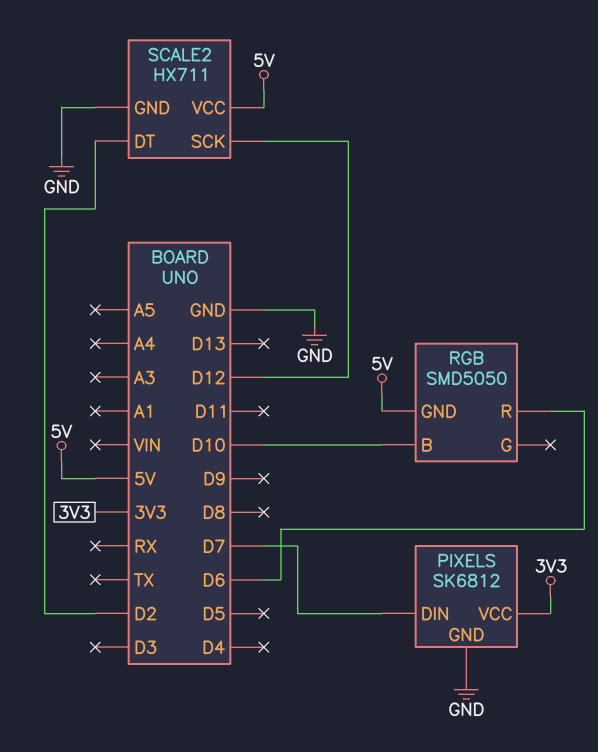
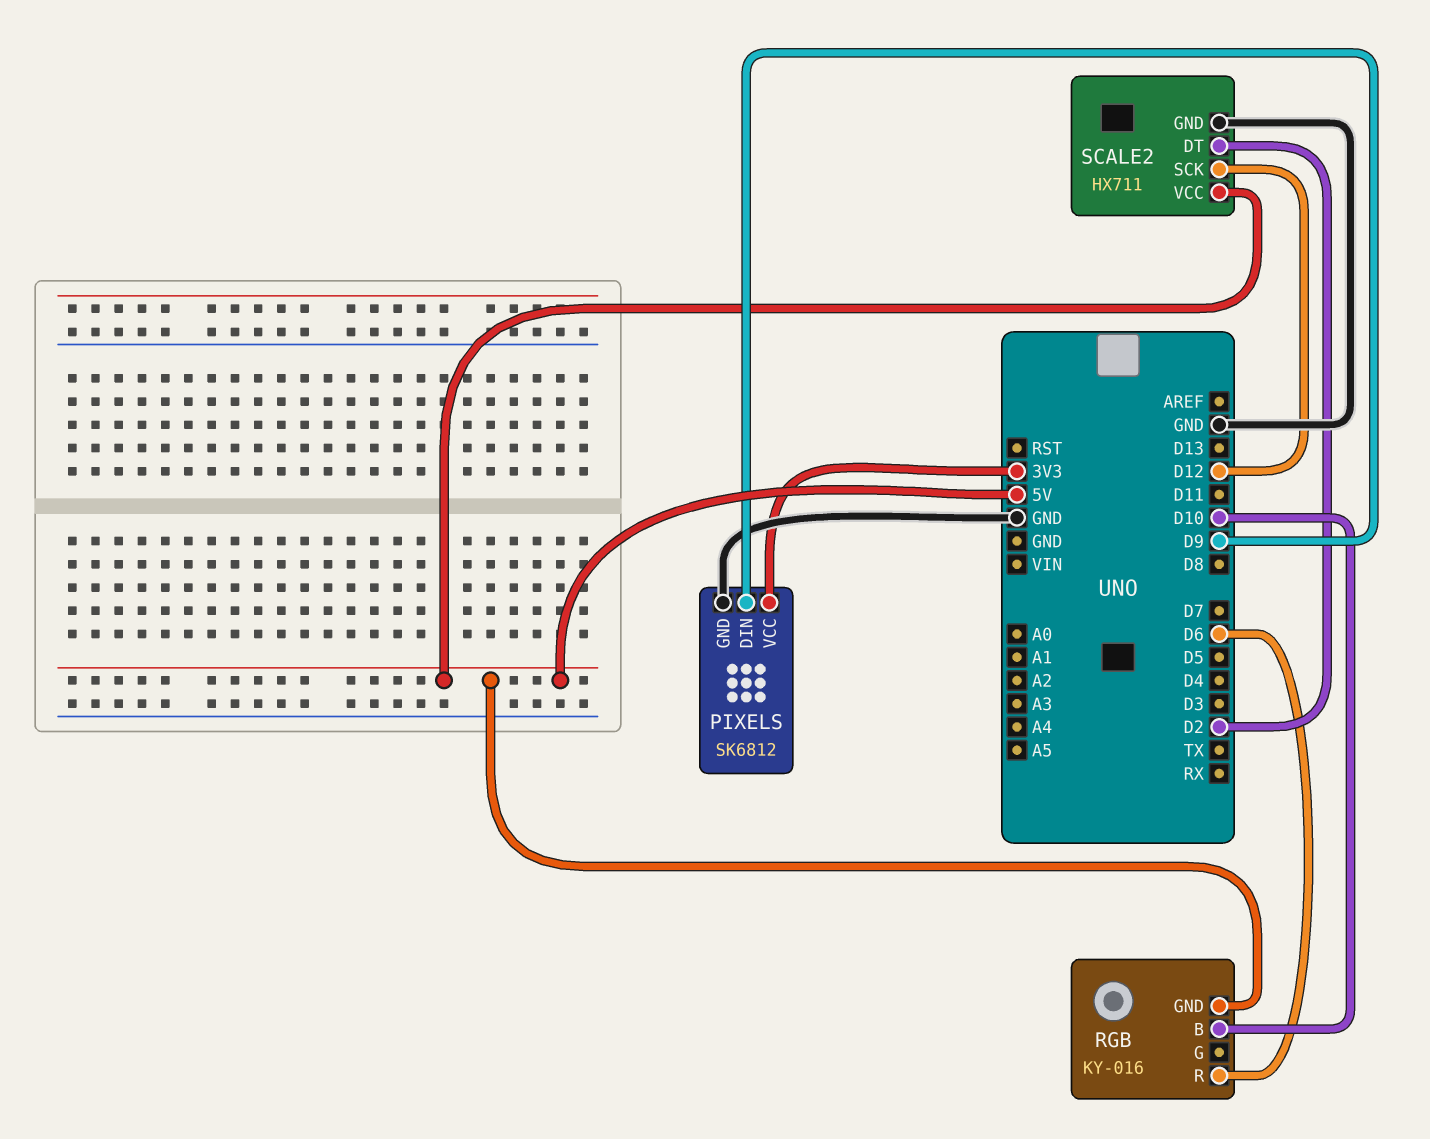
PIXELS pin DIN: D7 -> D9
RGB: SMD5050 -> KY-016

